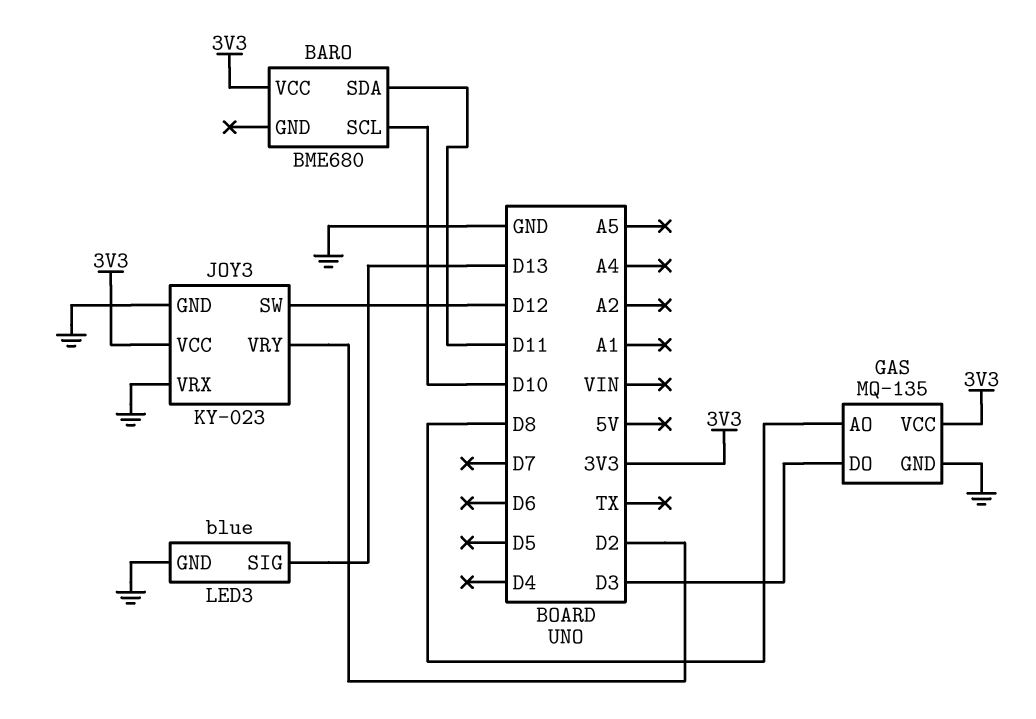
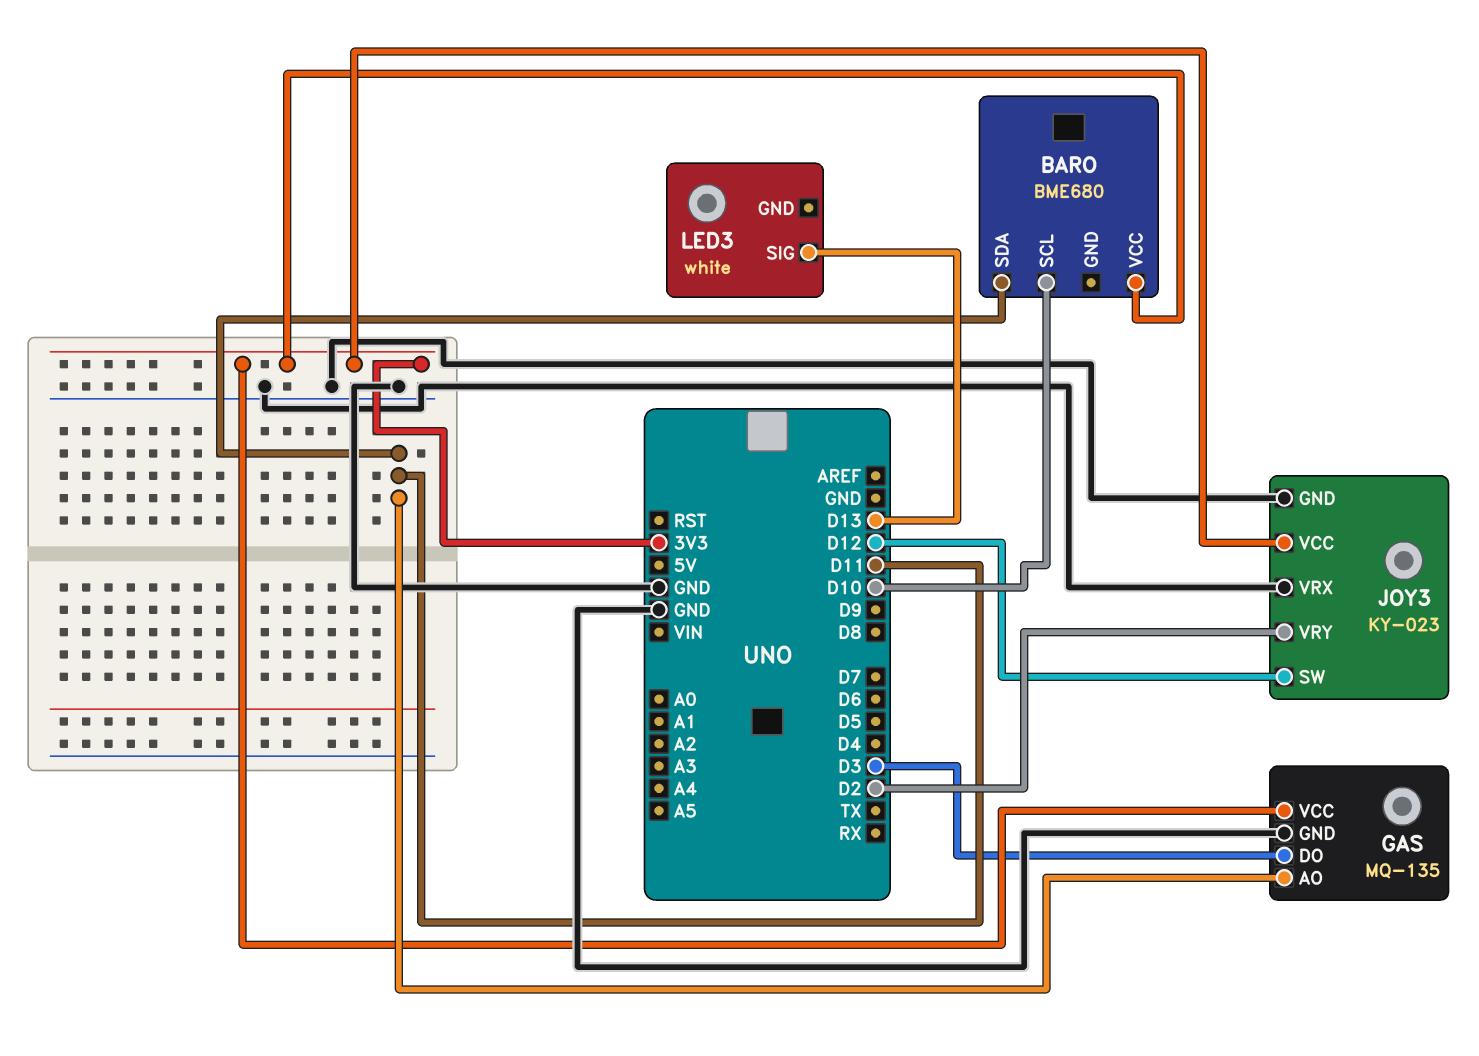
GAS pin AO: D8 -> D11
LED3: blue -> white
LED3 pin GND: GND -> none

